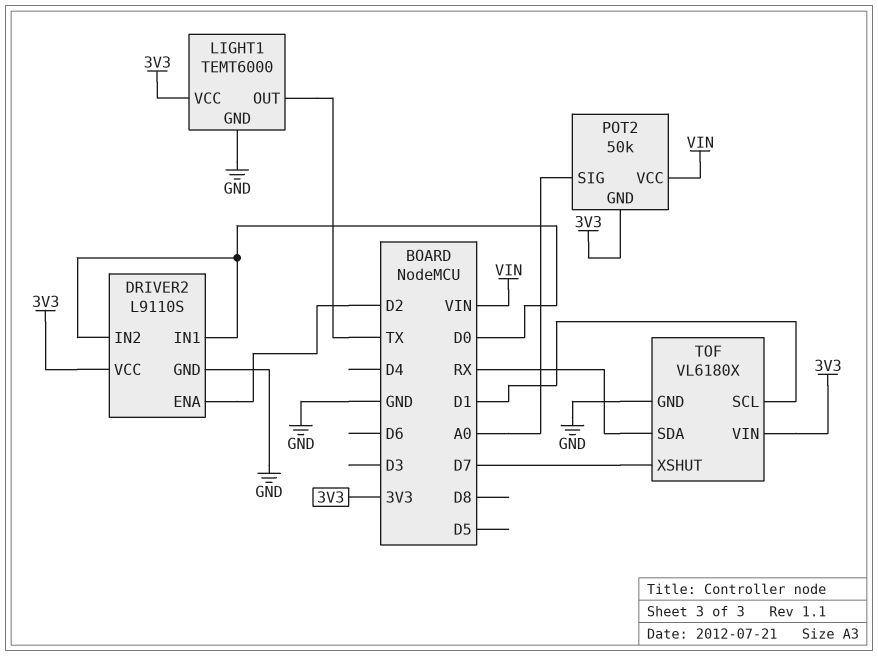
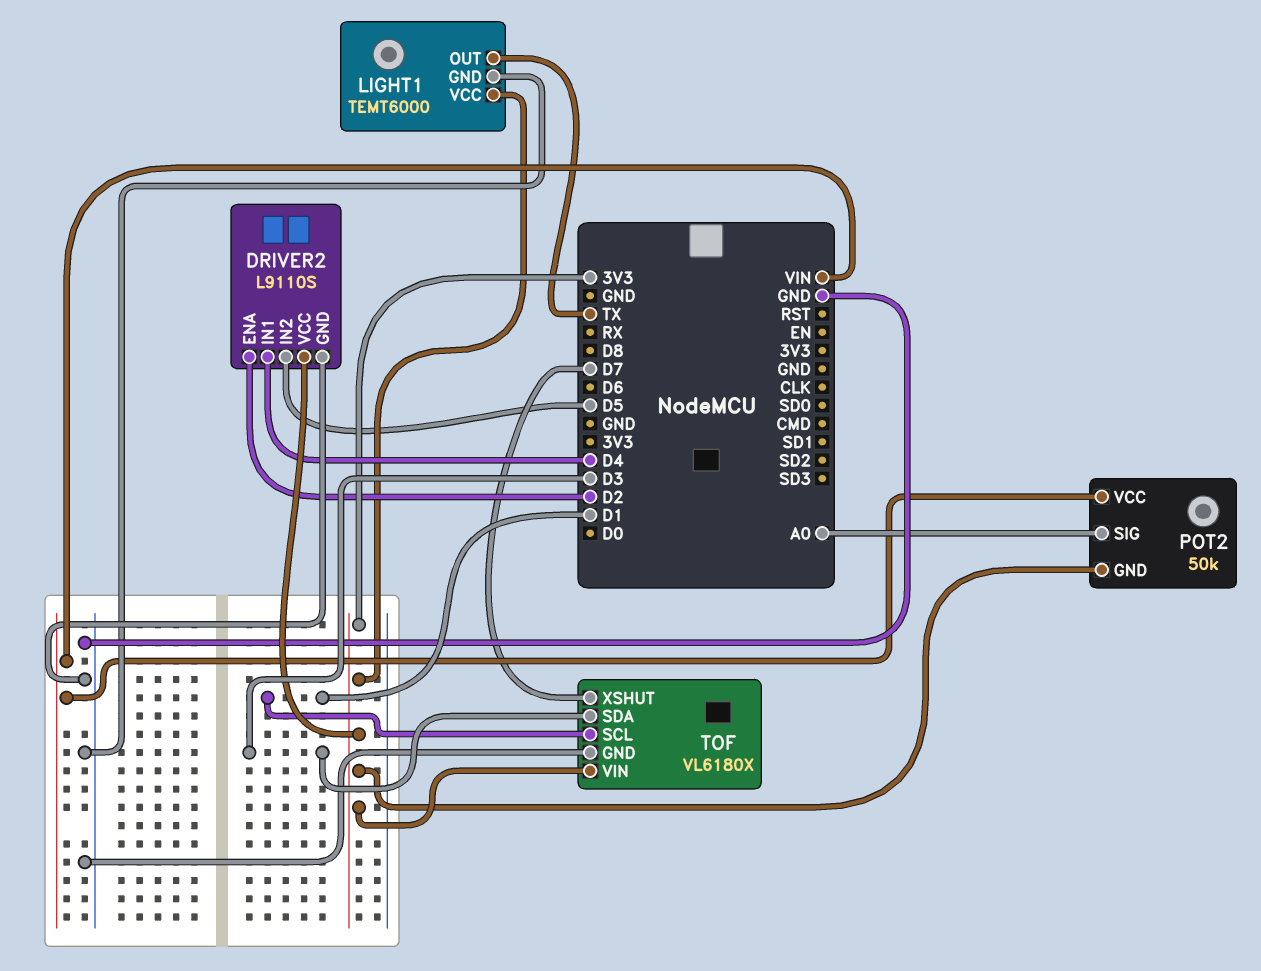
DRIVER2 pin IN1: D0 -> D4
DRIVER2 pin IN2: D0 -> D5
TOF pin SDA: RX -> D3

